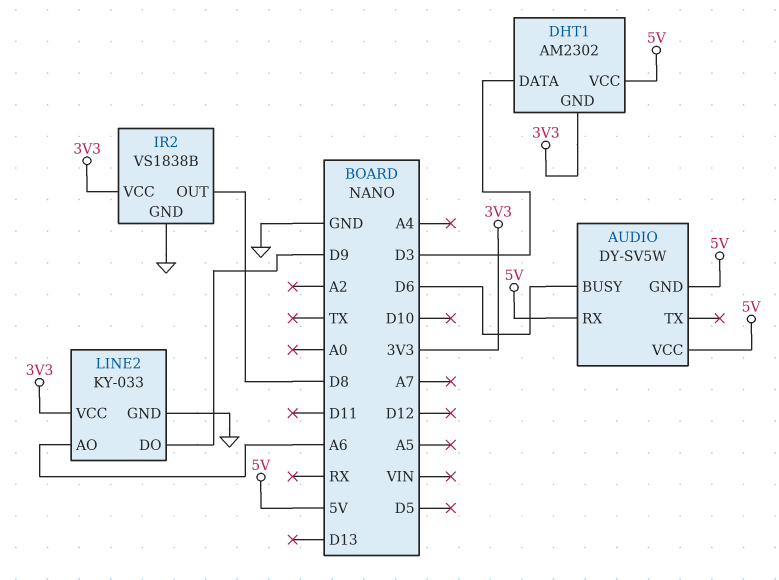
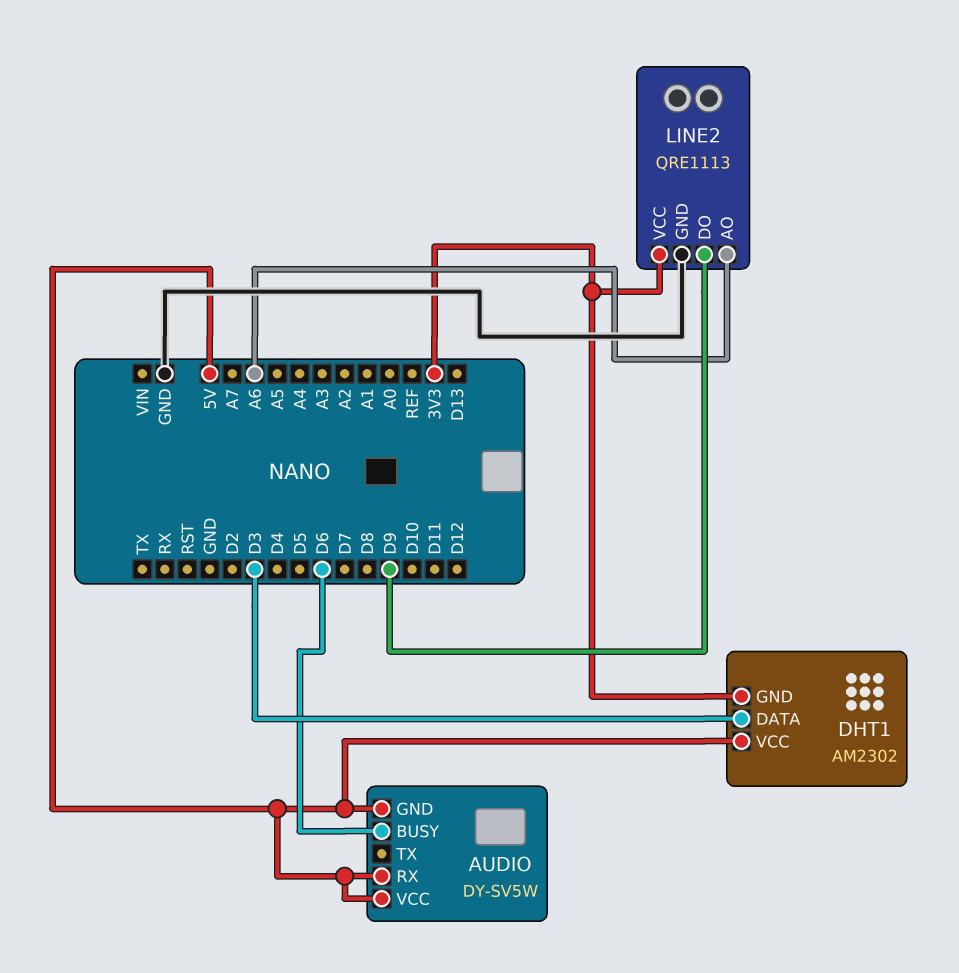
IR2: VS1838B -> none
IR2 pin GND: GND -> none
IR2 pin OUT: D8 -> none
IR2 pin VCC: 3V3 -> none
LINE2: KY-033 -> QRE1113

